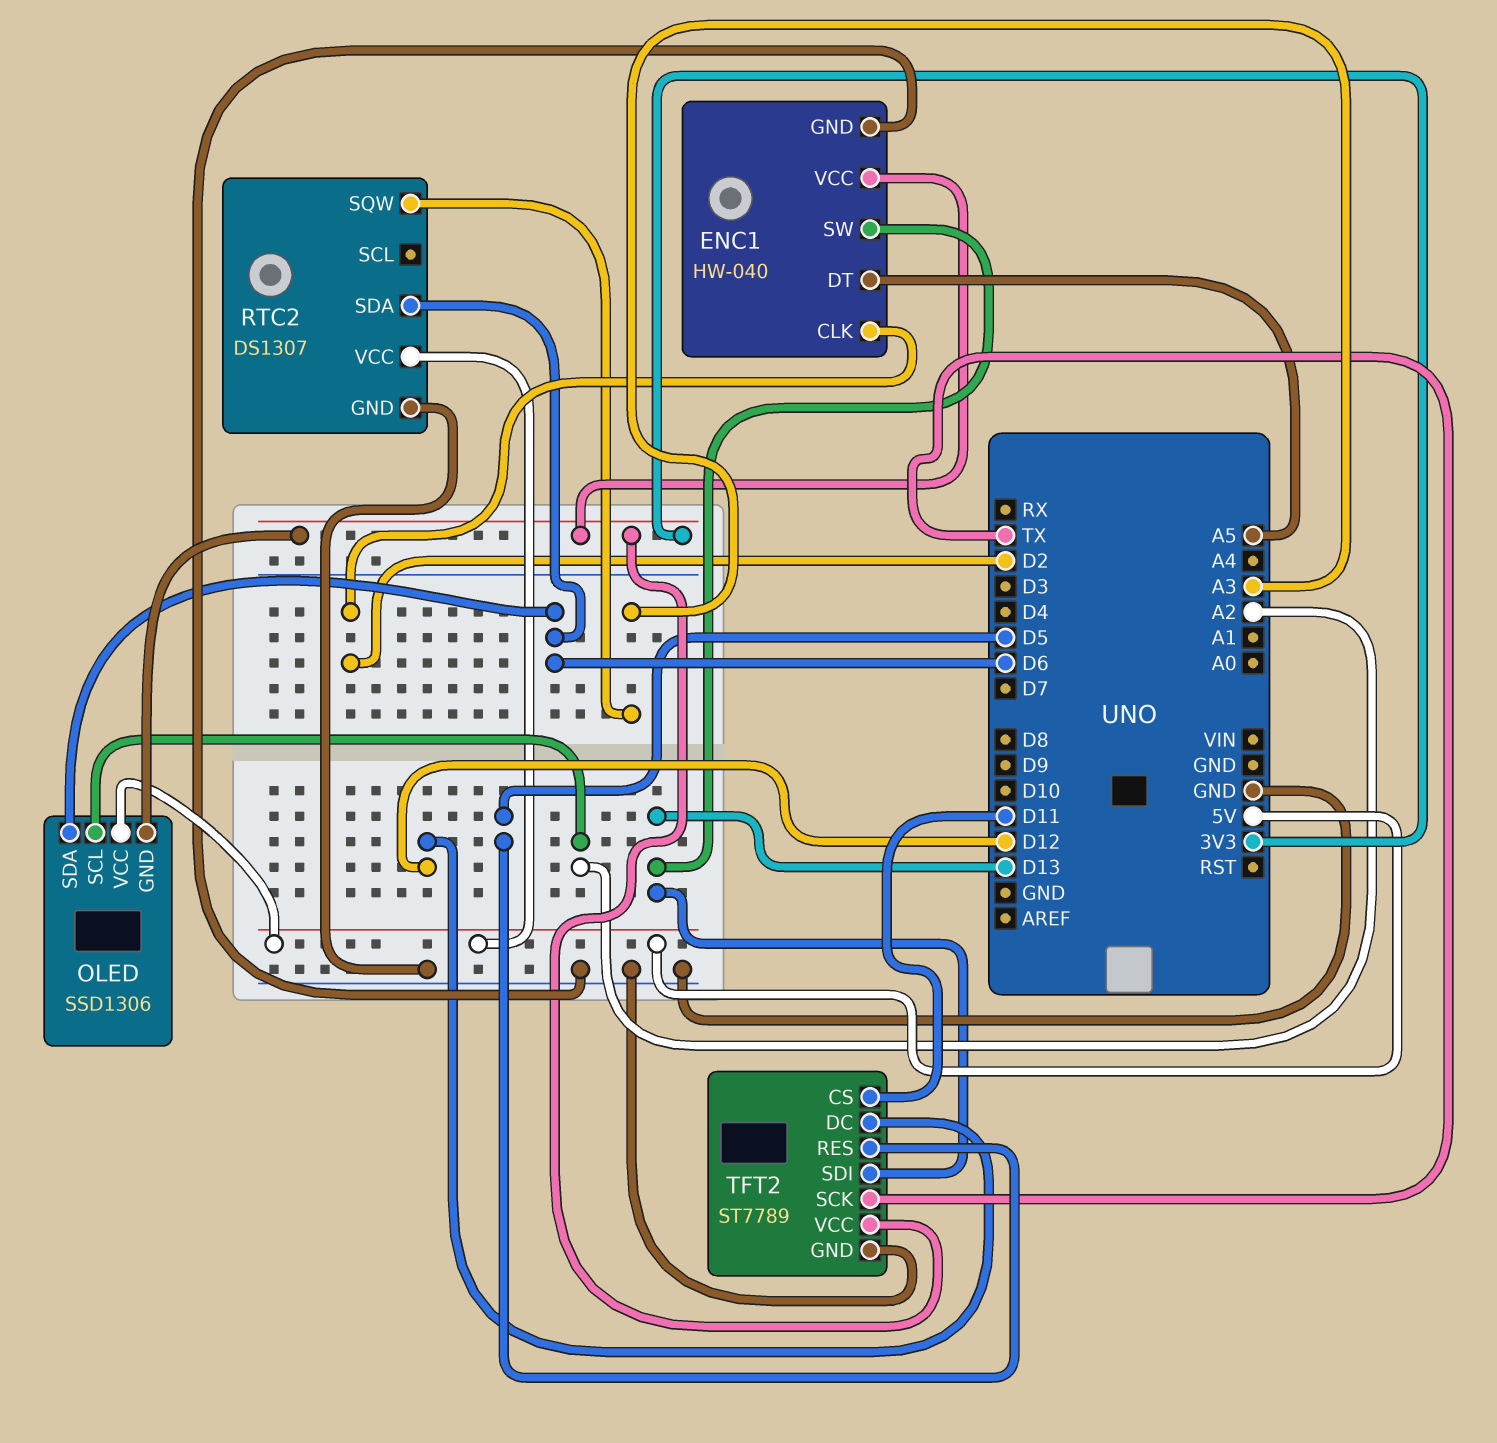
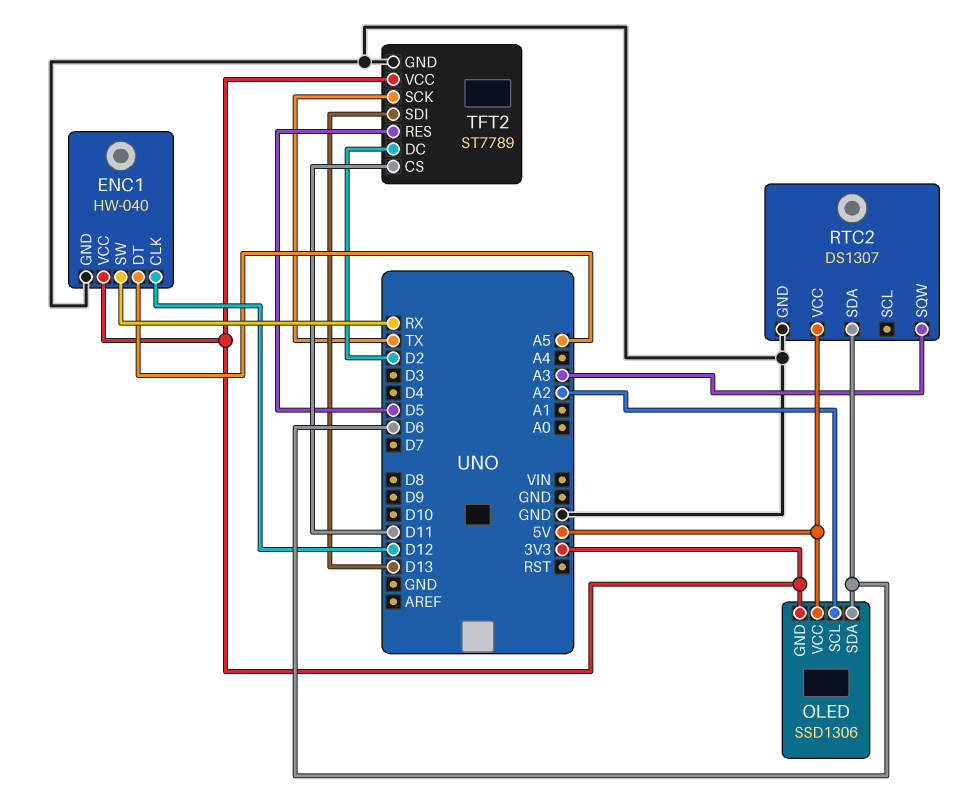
ENC1 pin CLK: D2 -> D12
ENC1 pin SW: D13 -> RX
TFT2 pin DC: D12 -> D2

